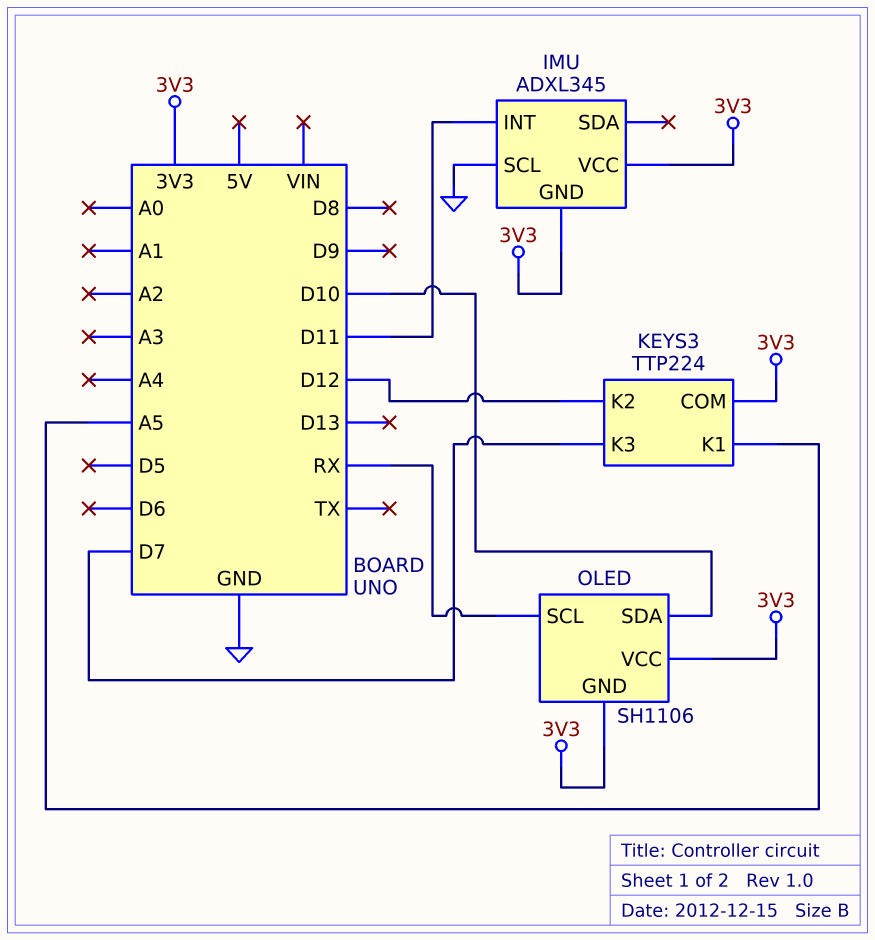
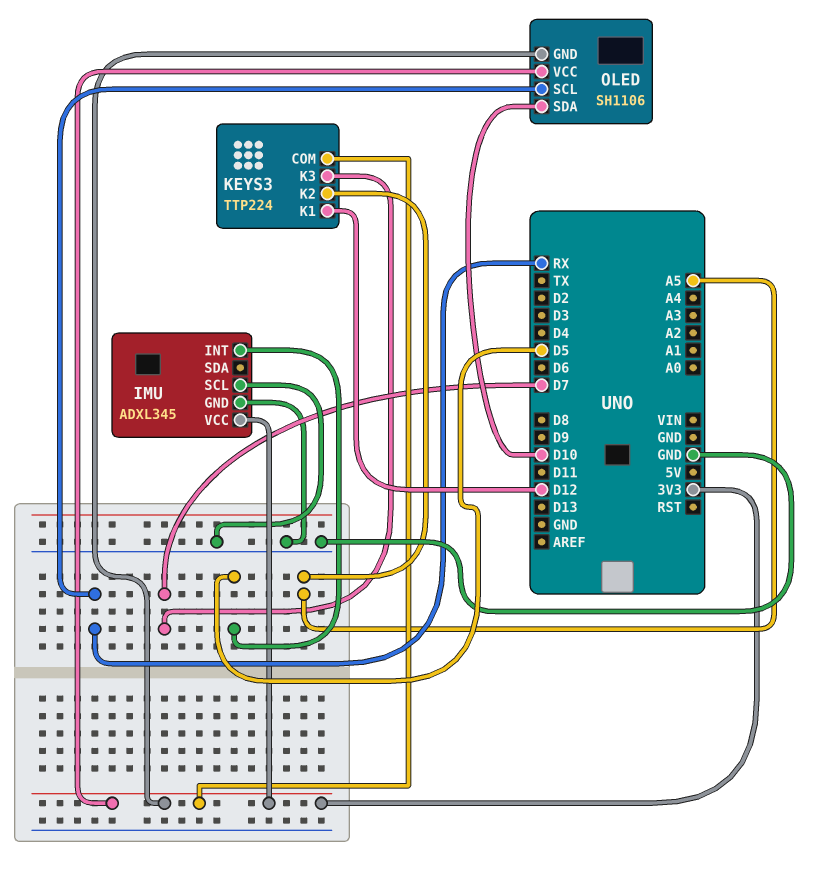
IMU pin GND: 3V3 -> GND
IMU pin INT: D11 -> D5
KEYS3 pin K1: A5 -> D12
KEYS3 pin K2: D12 -> A5

